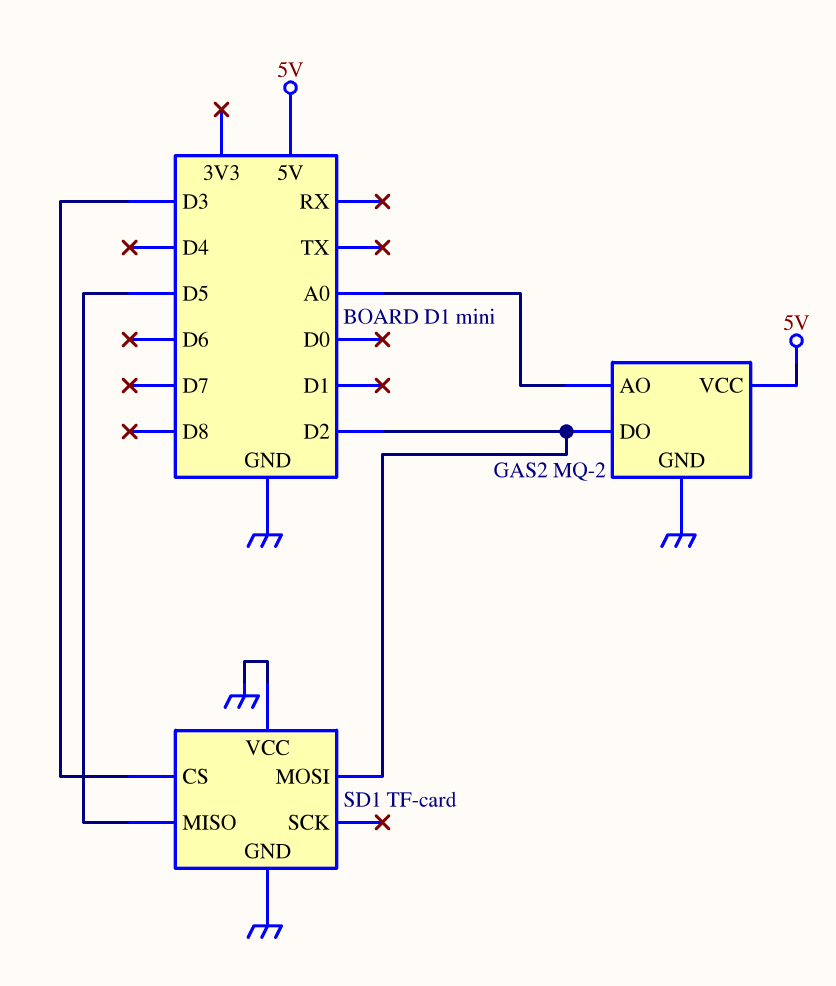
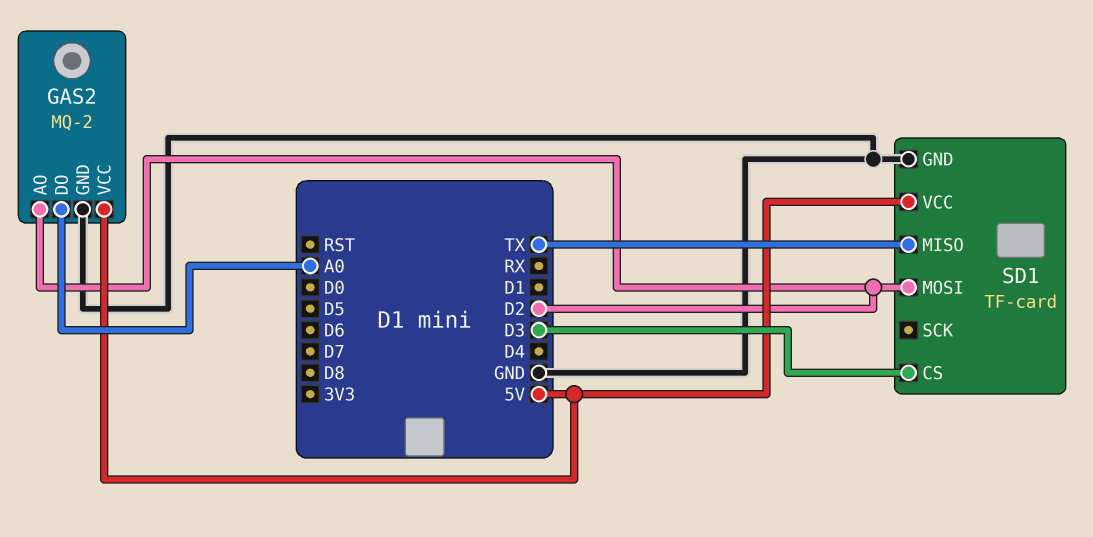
GAS2 pin AO: A0 -> D2
GAS2 pin DO: D2 -> A0
SD1 pin MISO: D5 -> TX
SD1 pin VCC: GND -> 5V

